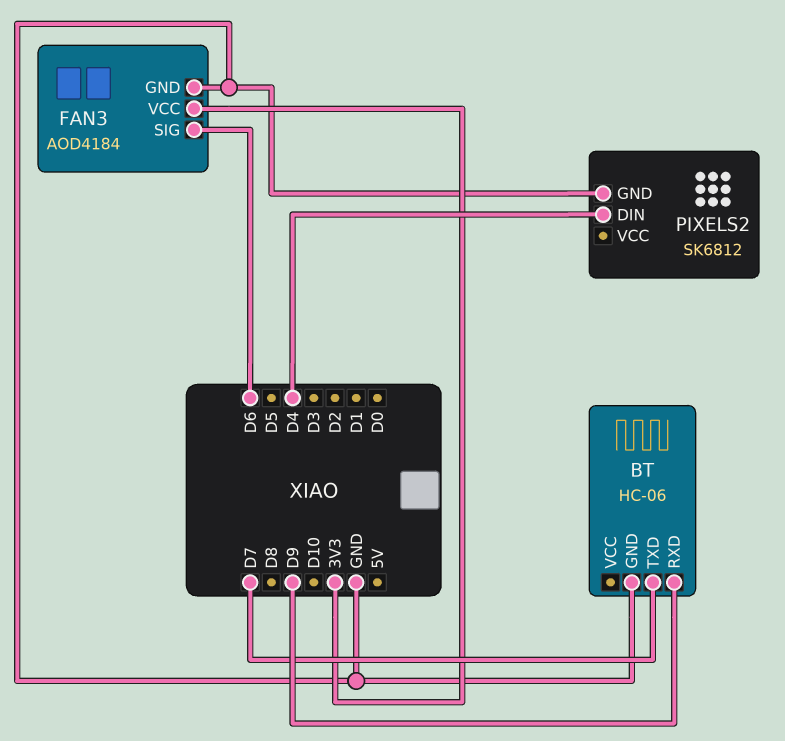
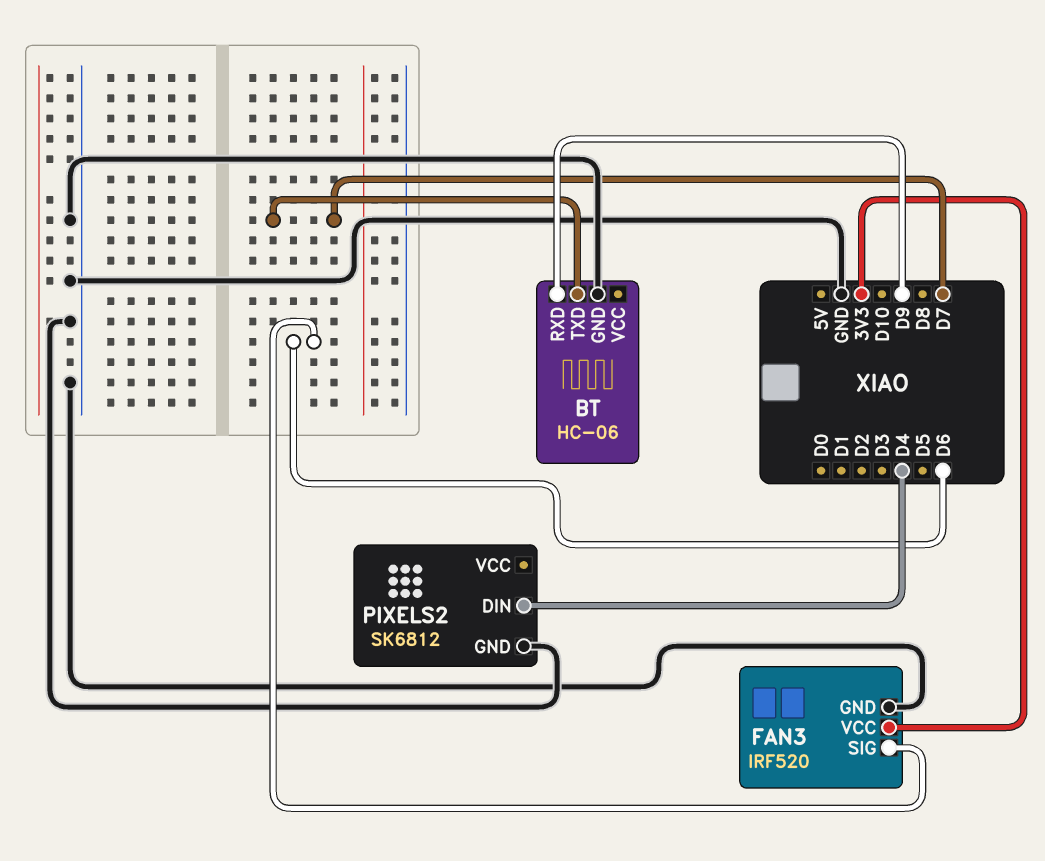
FAN3: AOD4184 -> IRF520

